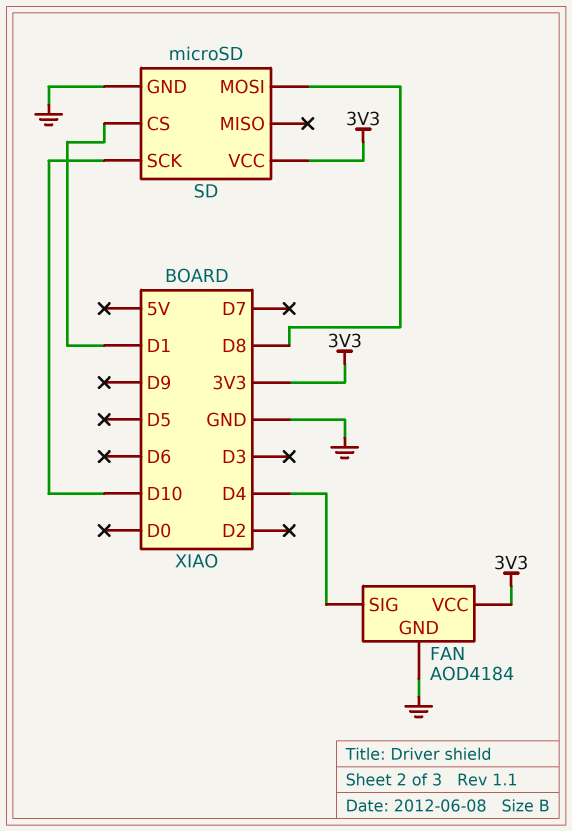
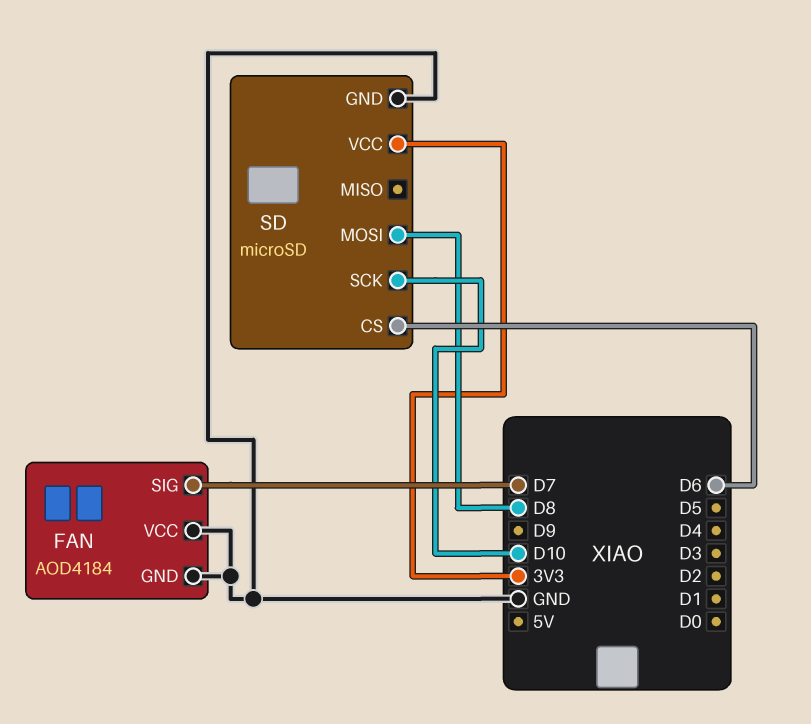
FAN pin SIG: D4 -> D7
FAN pin VCC: 3V3 -> GND
SD pin CS: D1 -> D6

